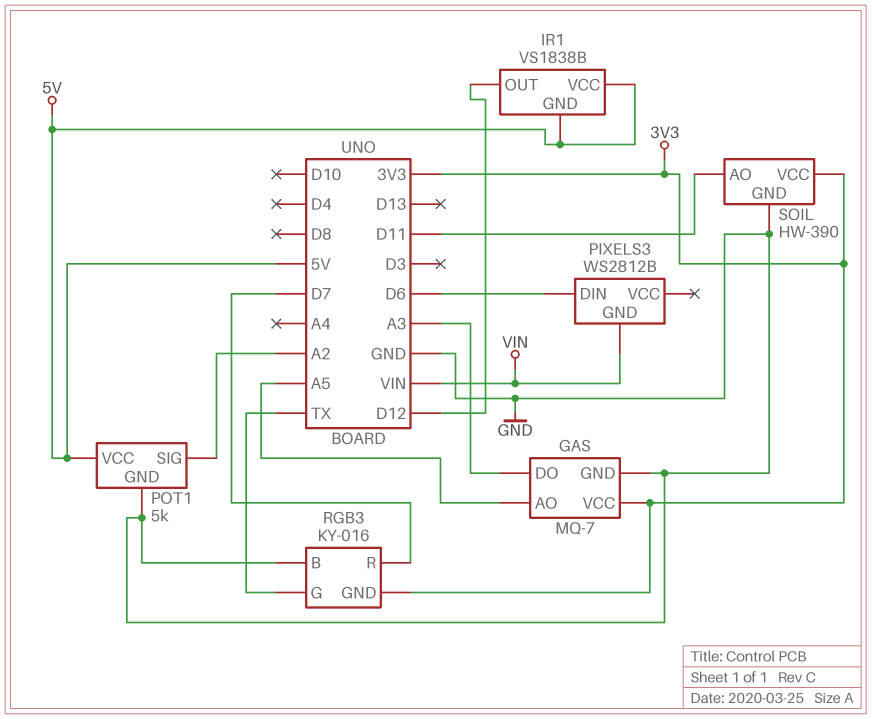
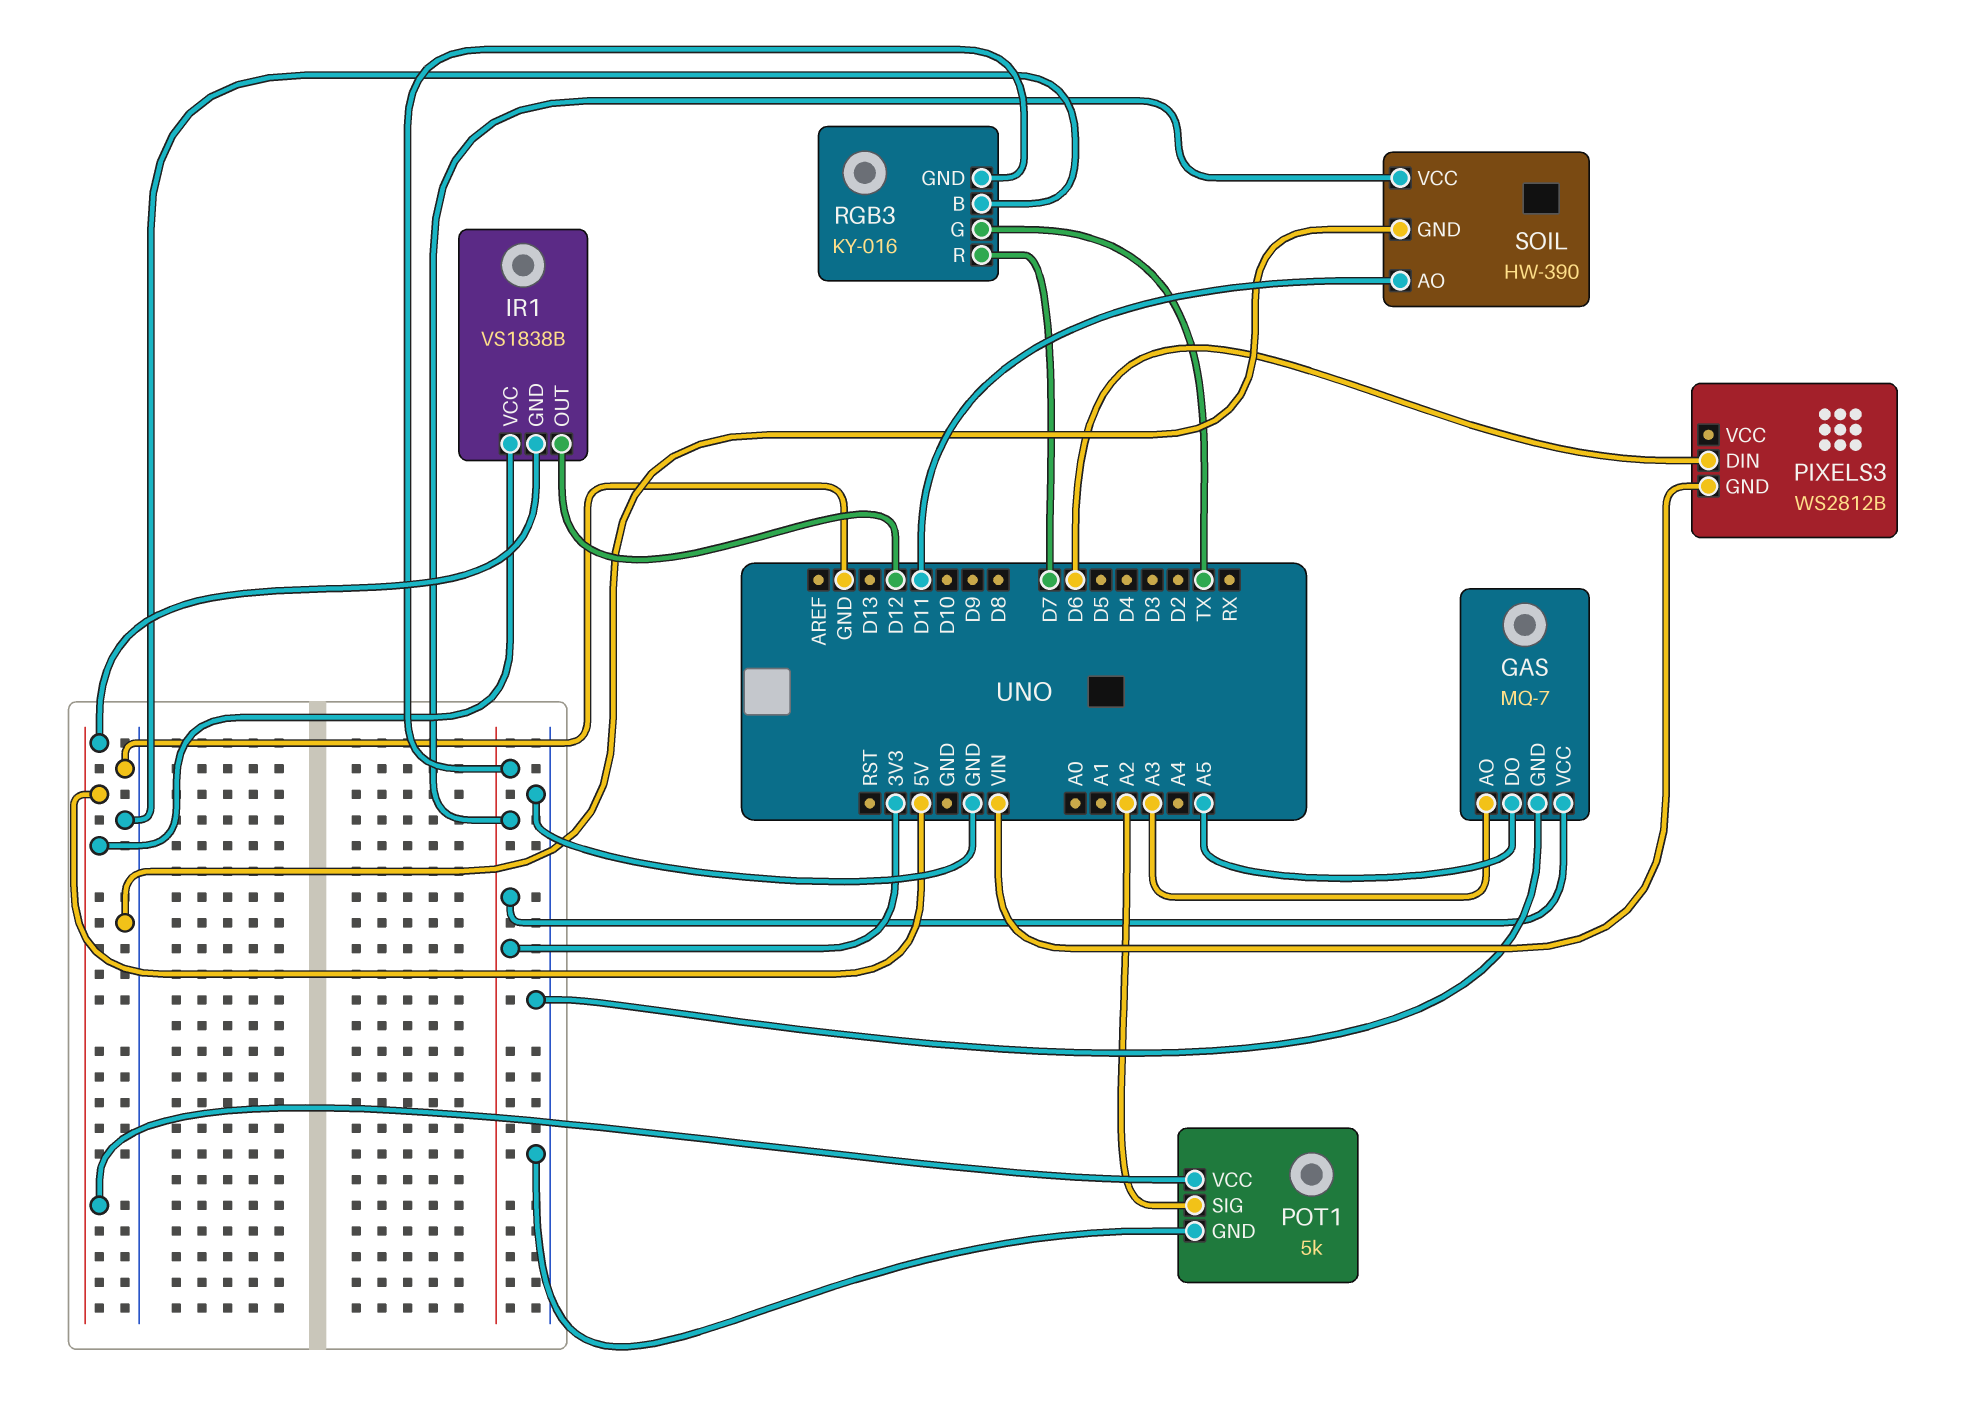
GAS pin AO: A5 -> A3
GAS pin DO: A3 -> A5

